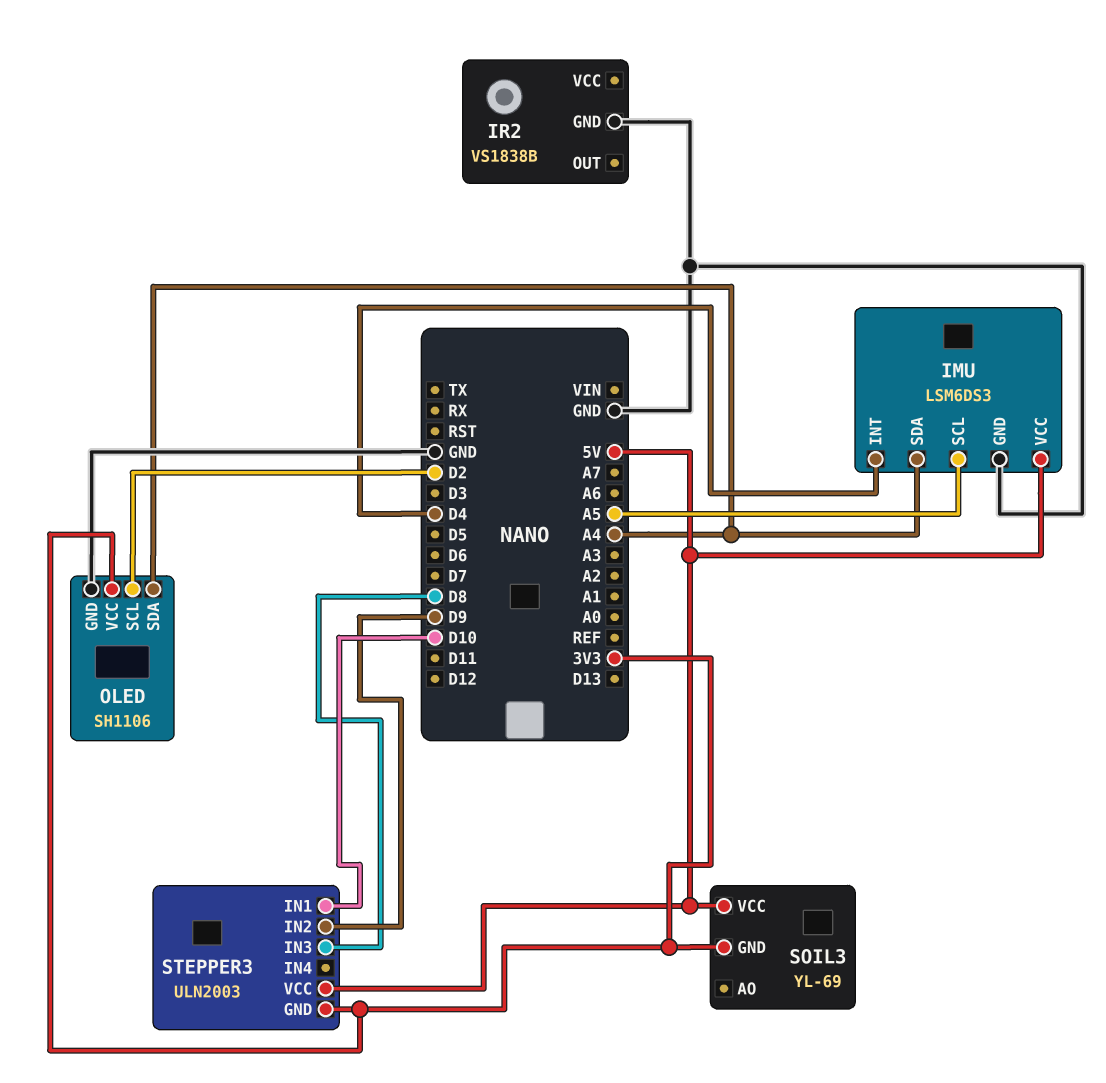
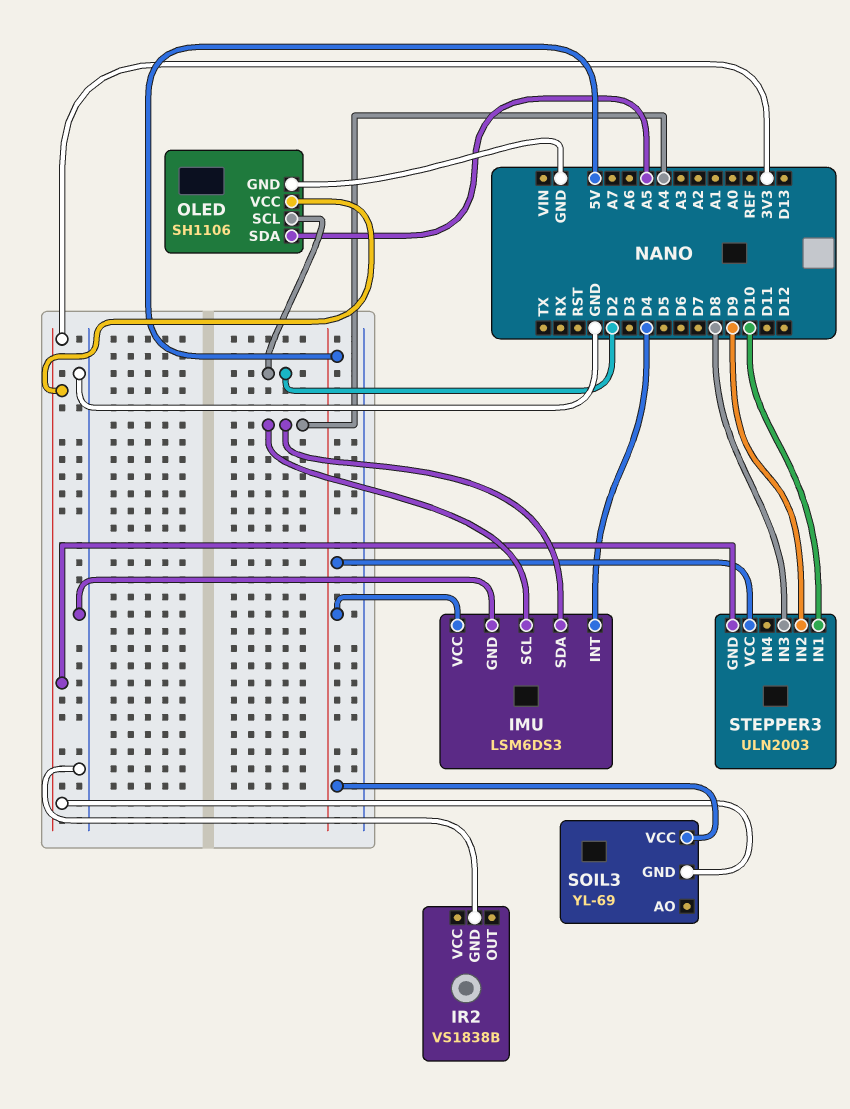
IMU pin SCL: A5 -> A4
OLED pin SDA: A4 -> A5

